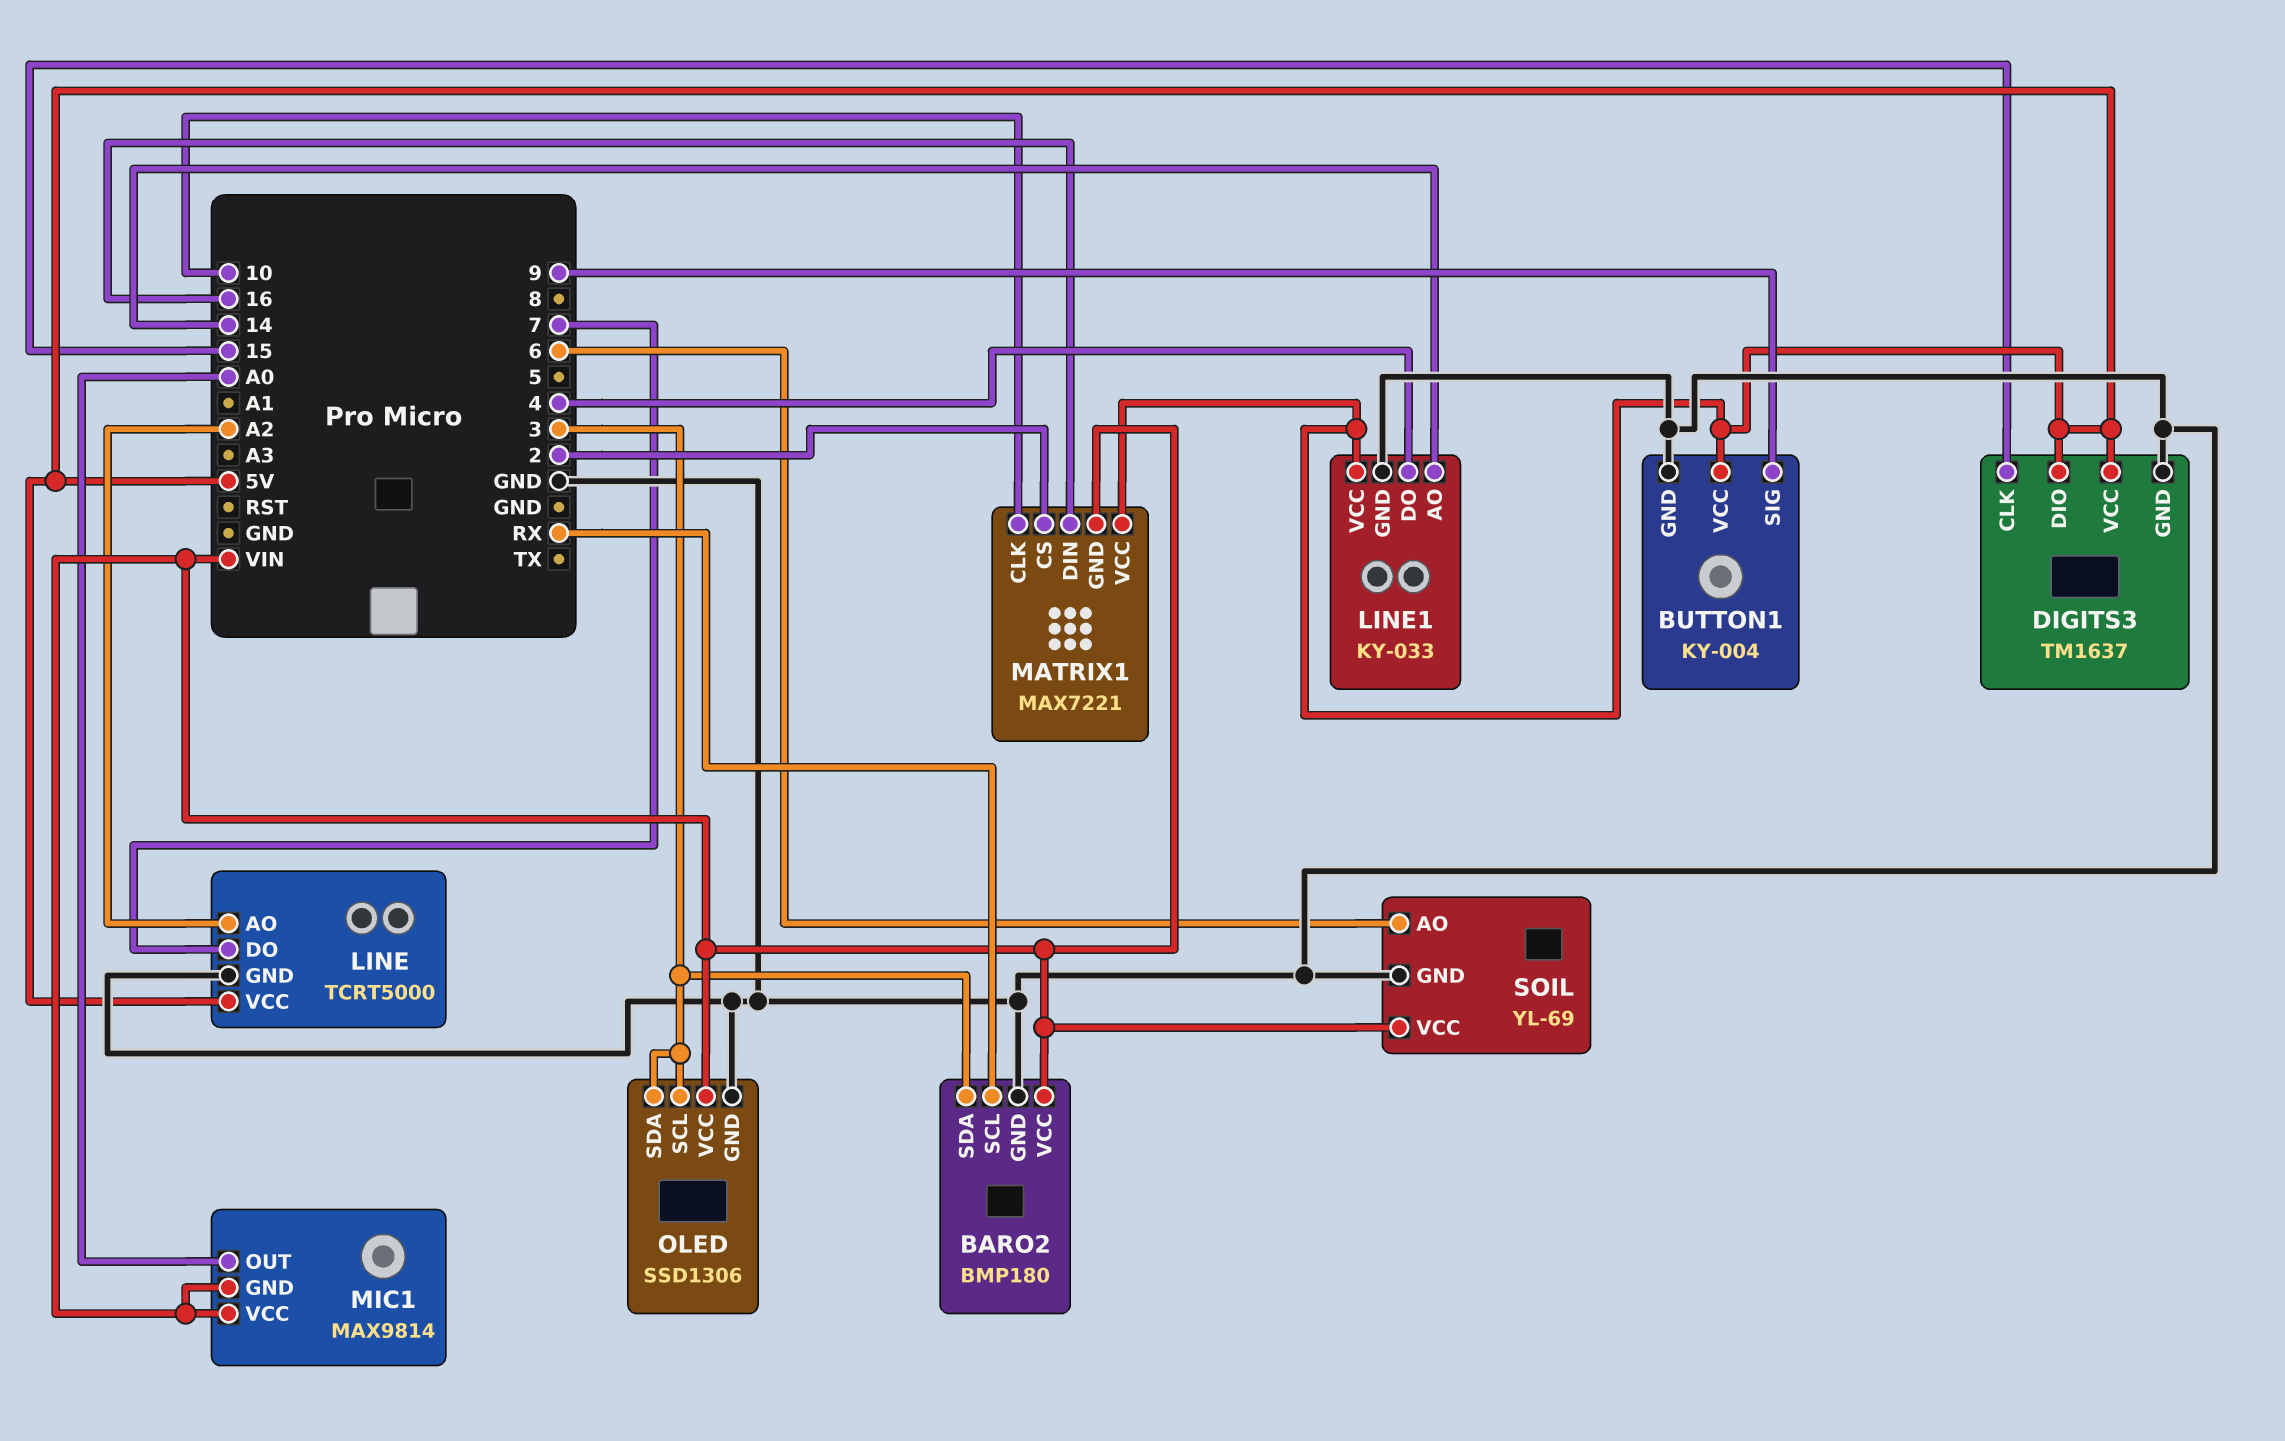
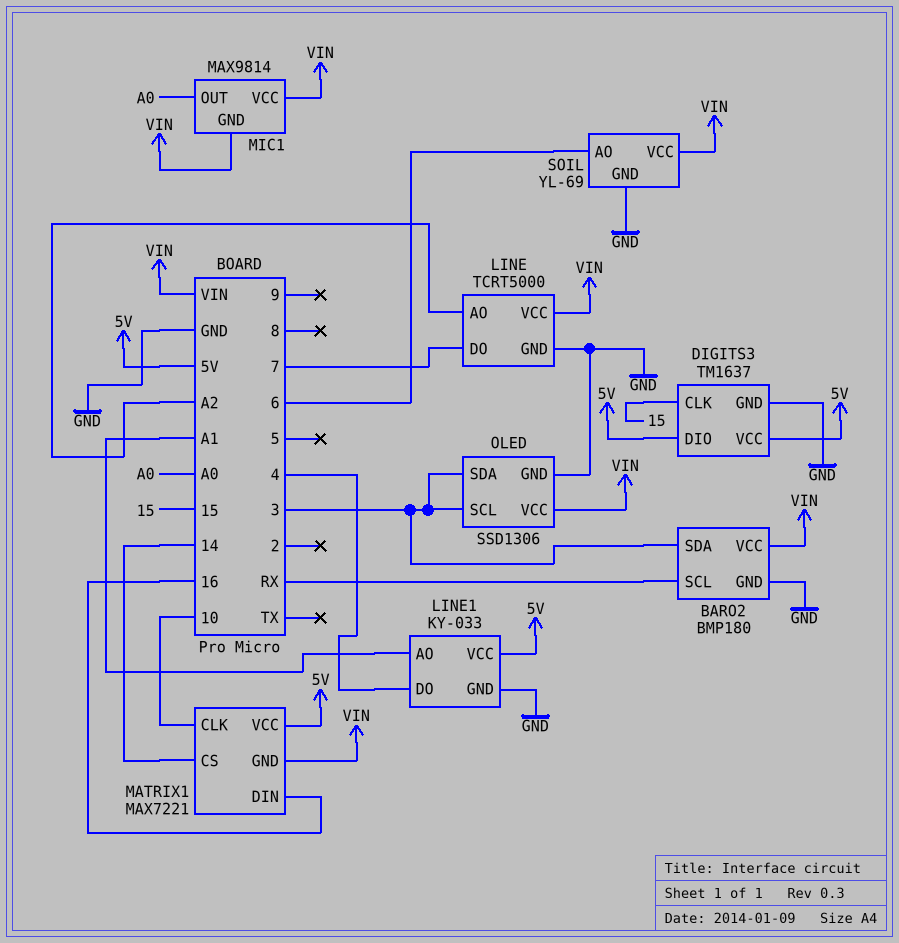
BUTTON1: KY-004 -> none
BUTTON1 pin GND: GND -> none
BUTTON1 pin SIG: 9 -> none
BUTTON1 pin VCC: 5V -> none
LINE pin VCC: 5V -> VIN
LINE1 pin AO: 14 -> A1
MATRIX1 pin CS: 2 -> 14

